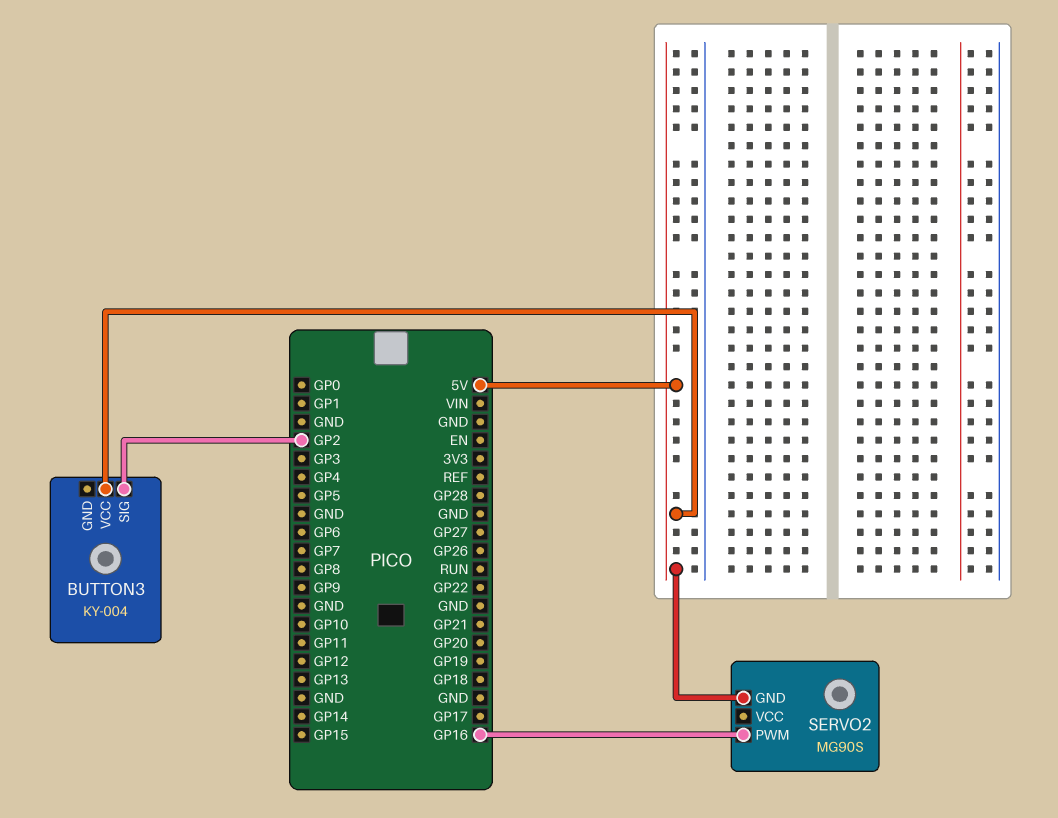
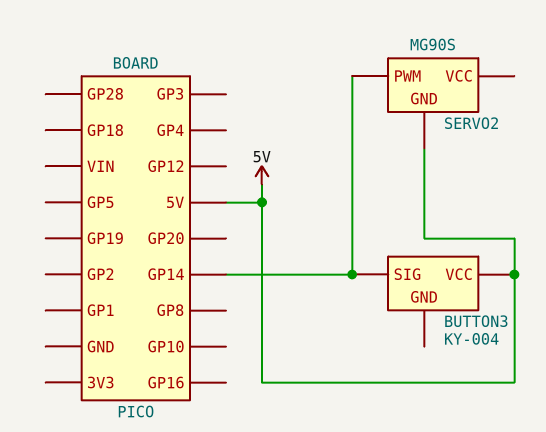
BUTTON3 pin SIG: GP2 -> GP14
SERVO2 pin PWM: GP16 -> GP14

